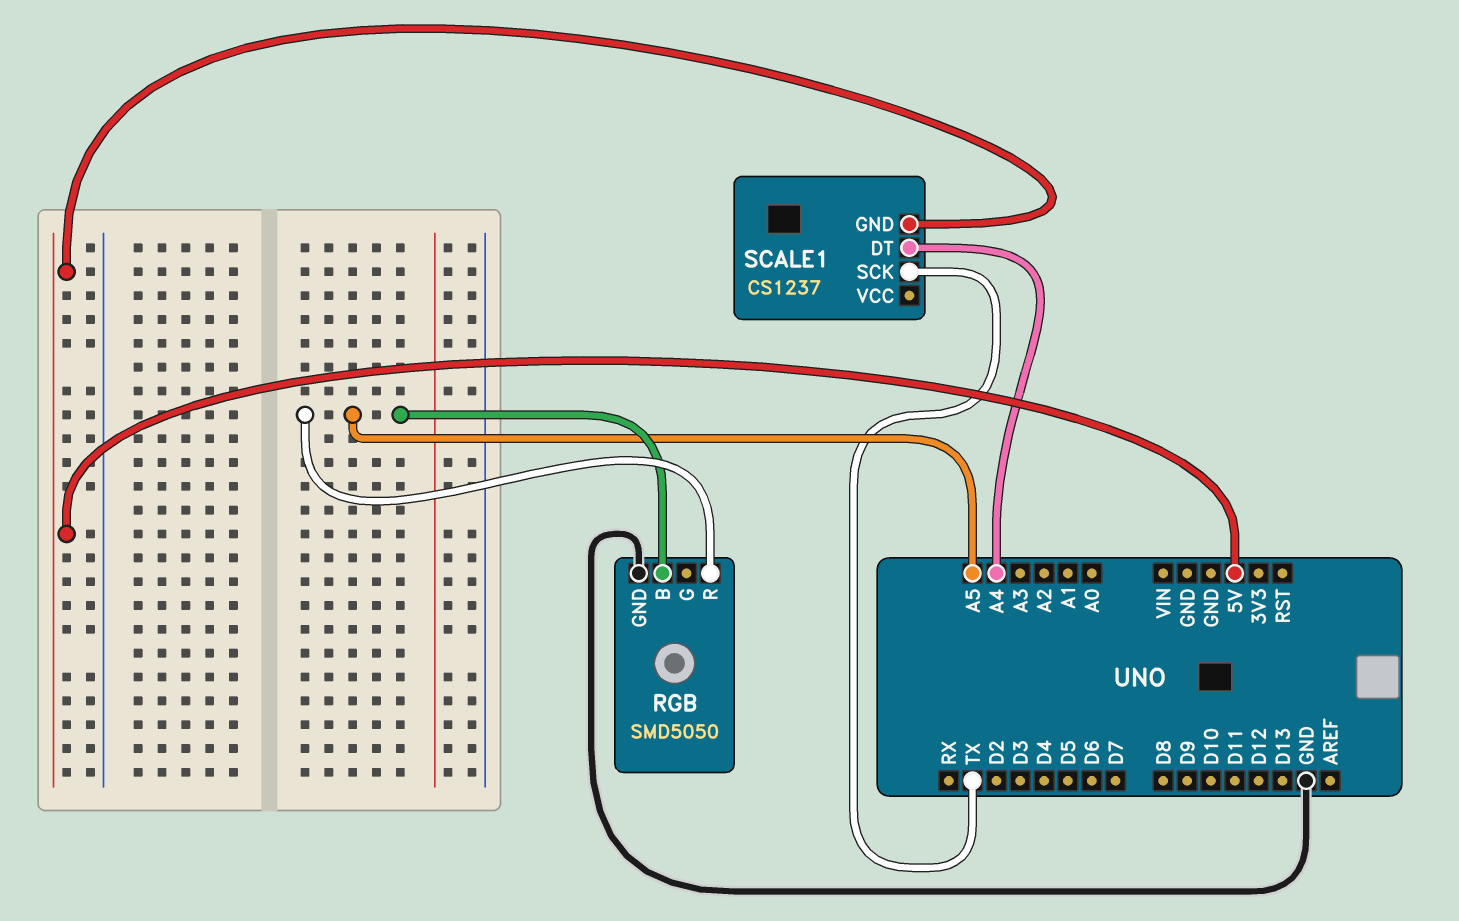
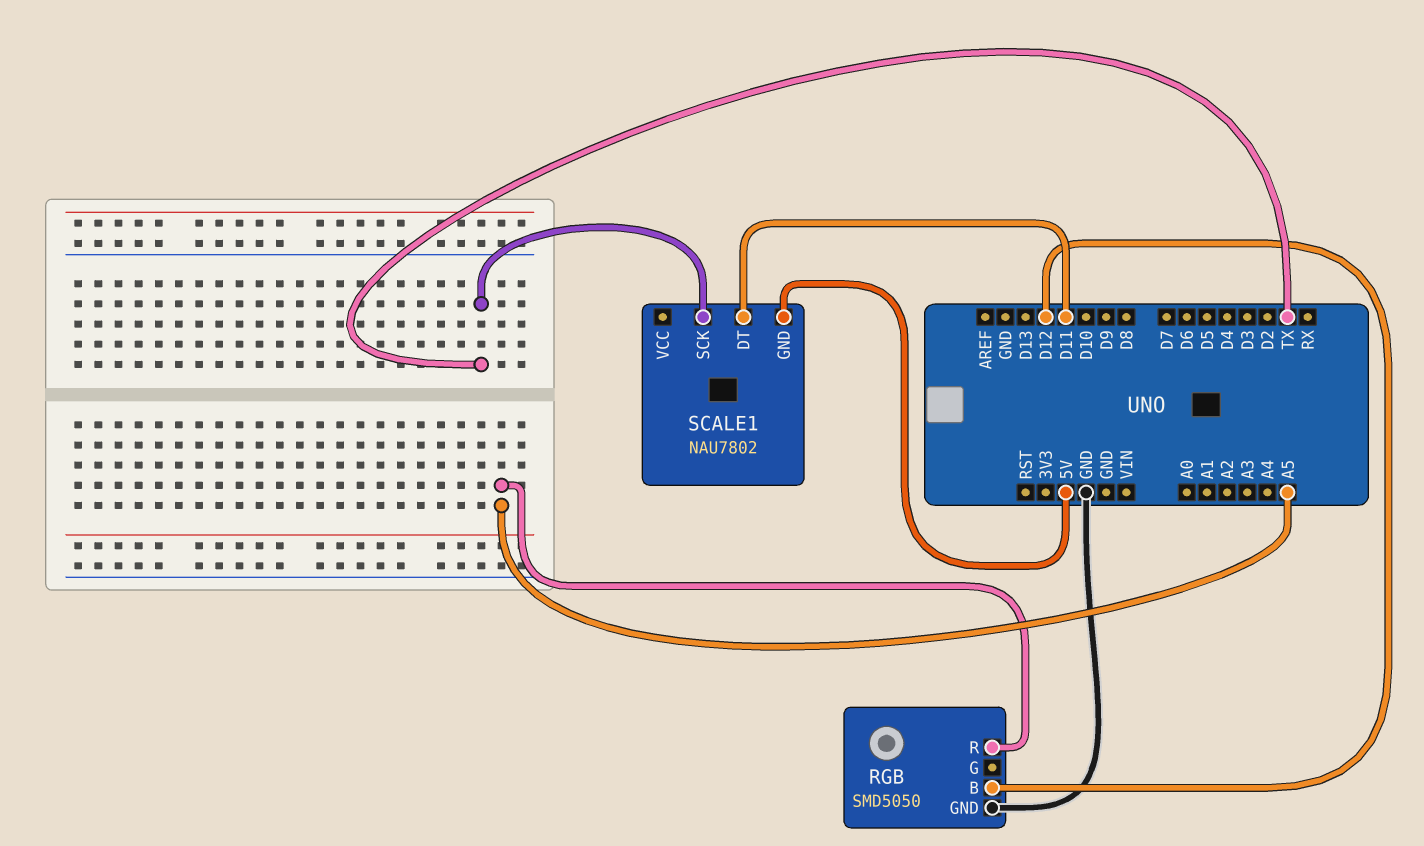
RGB pin B: A5 -> D12
SCALE1: CS1237 -> NAU7802
SCALE1 pin DT: A4 -> D11

